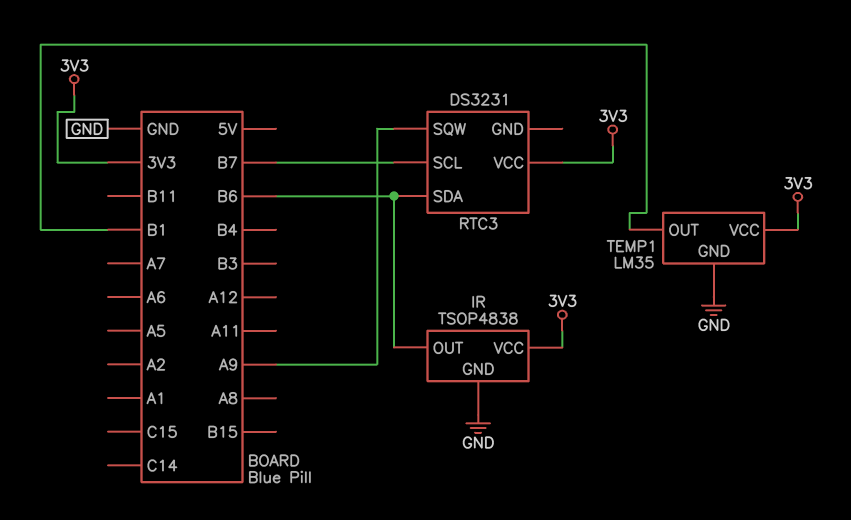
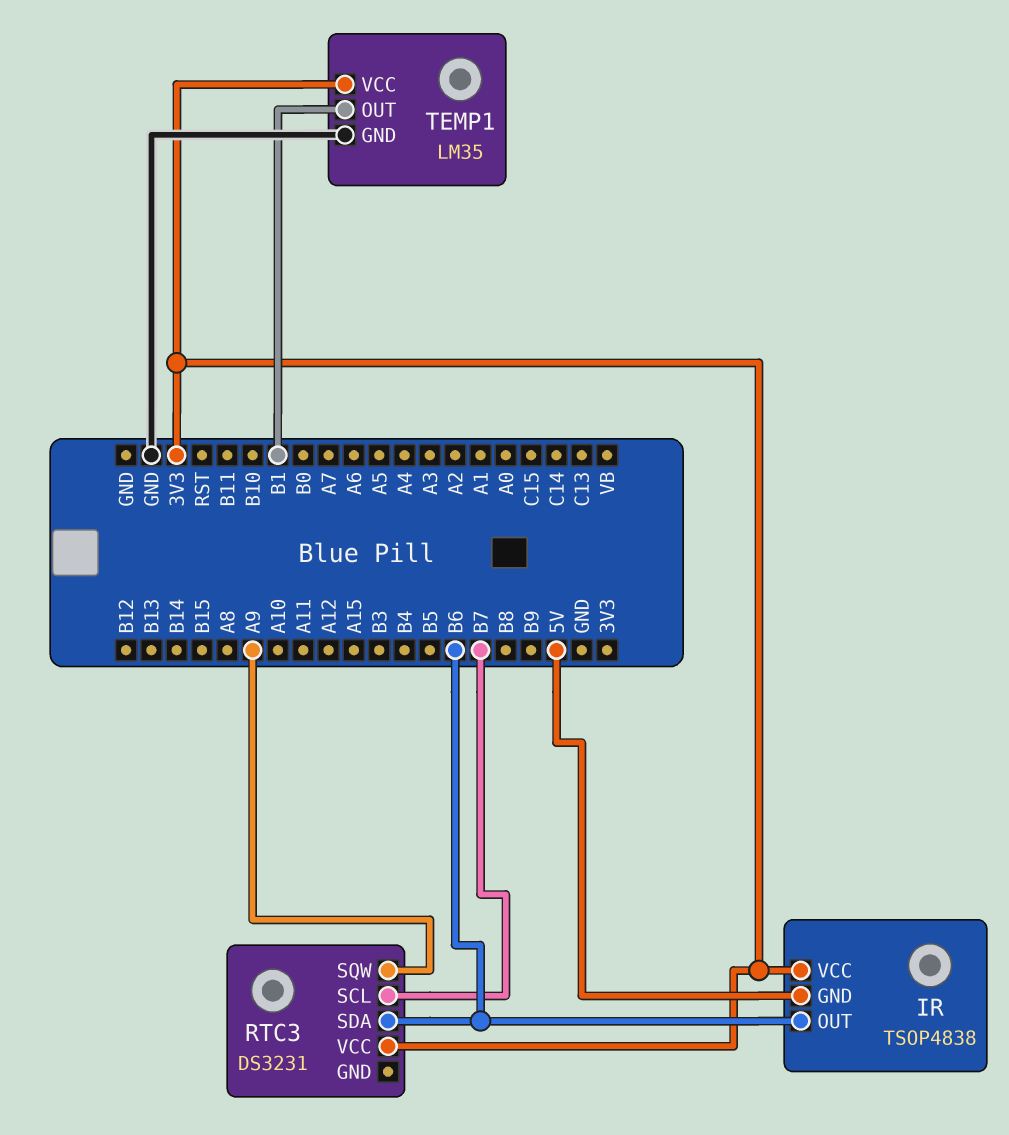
IR pin GND: GND -> 5V

